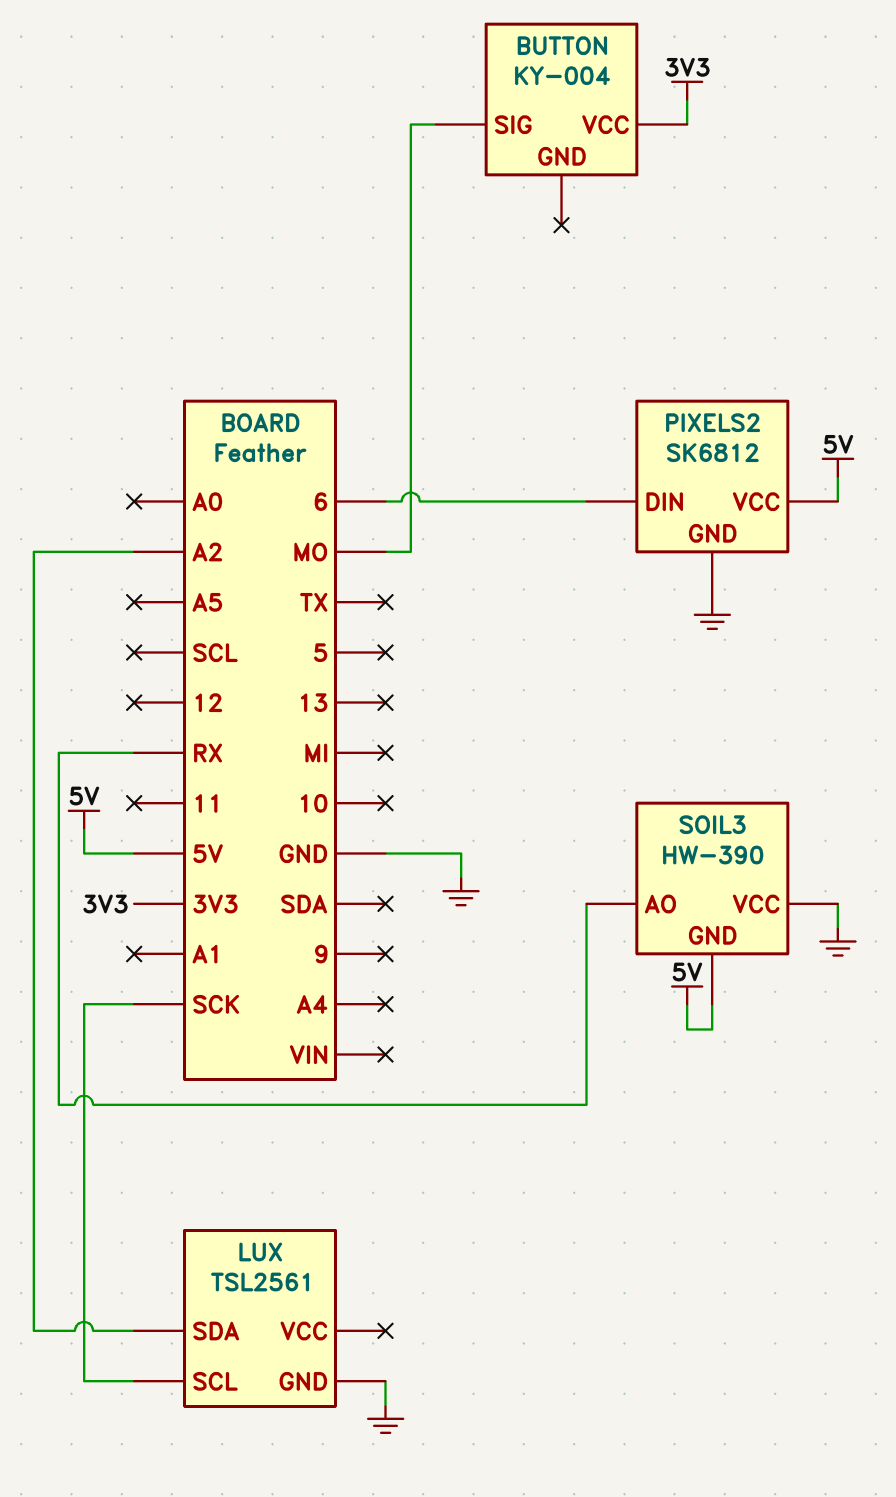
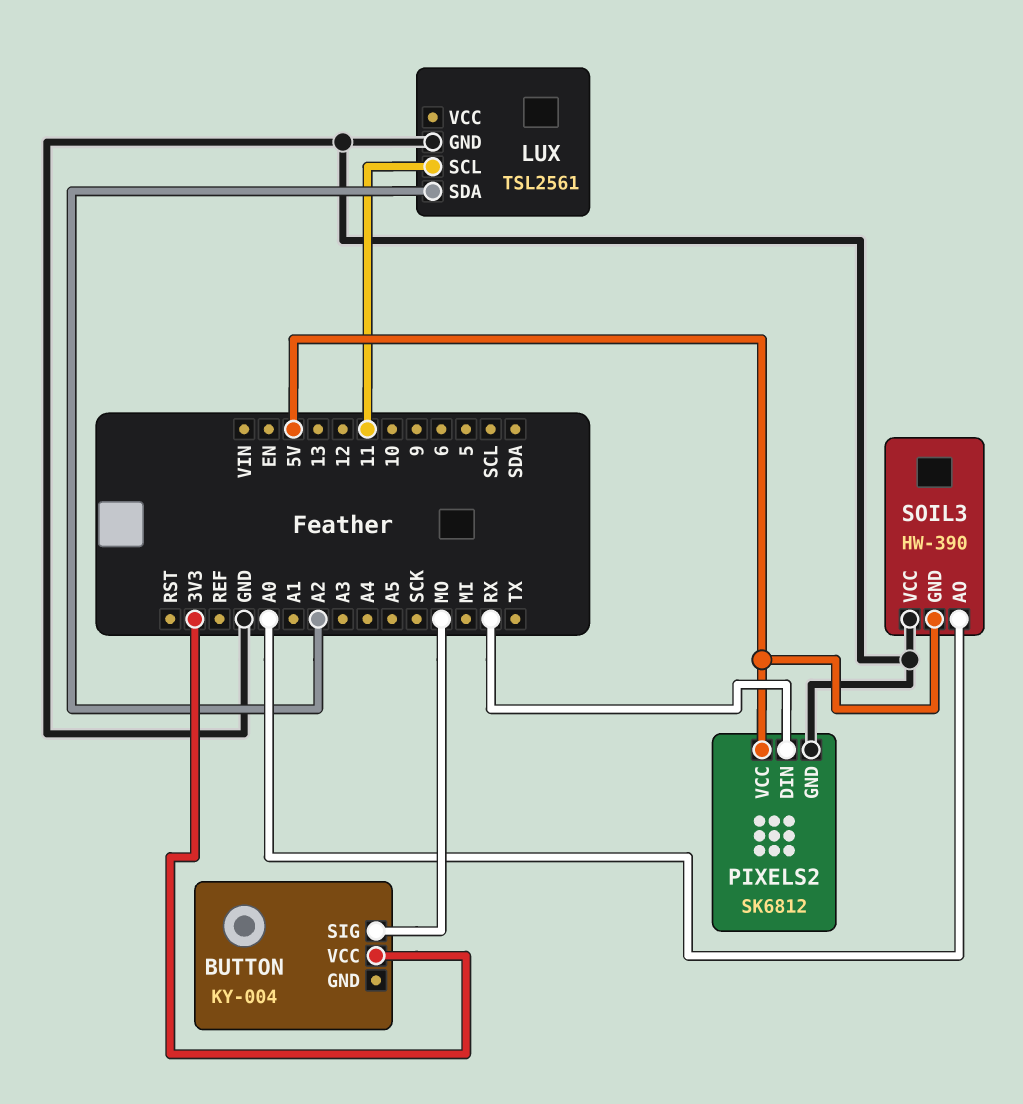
LUX pin SCL: SCK -> 11
PIXELS2 pin DIN: 6 -> RX
SOIL3 pin AO: RX -> A0

